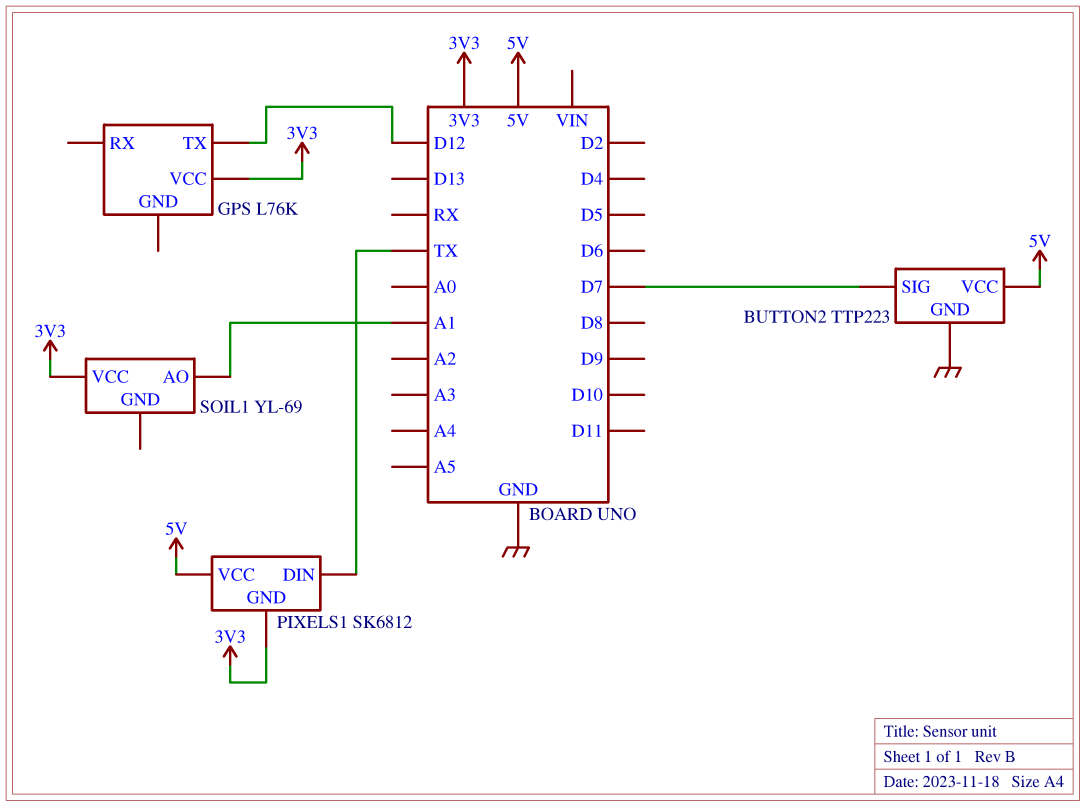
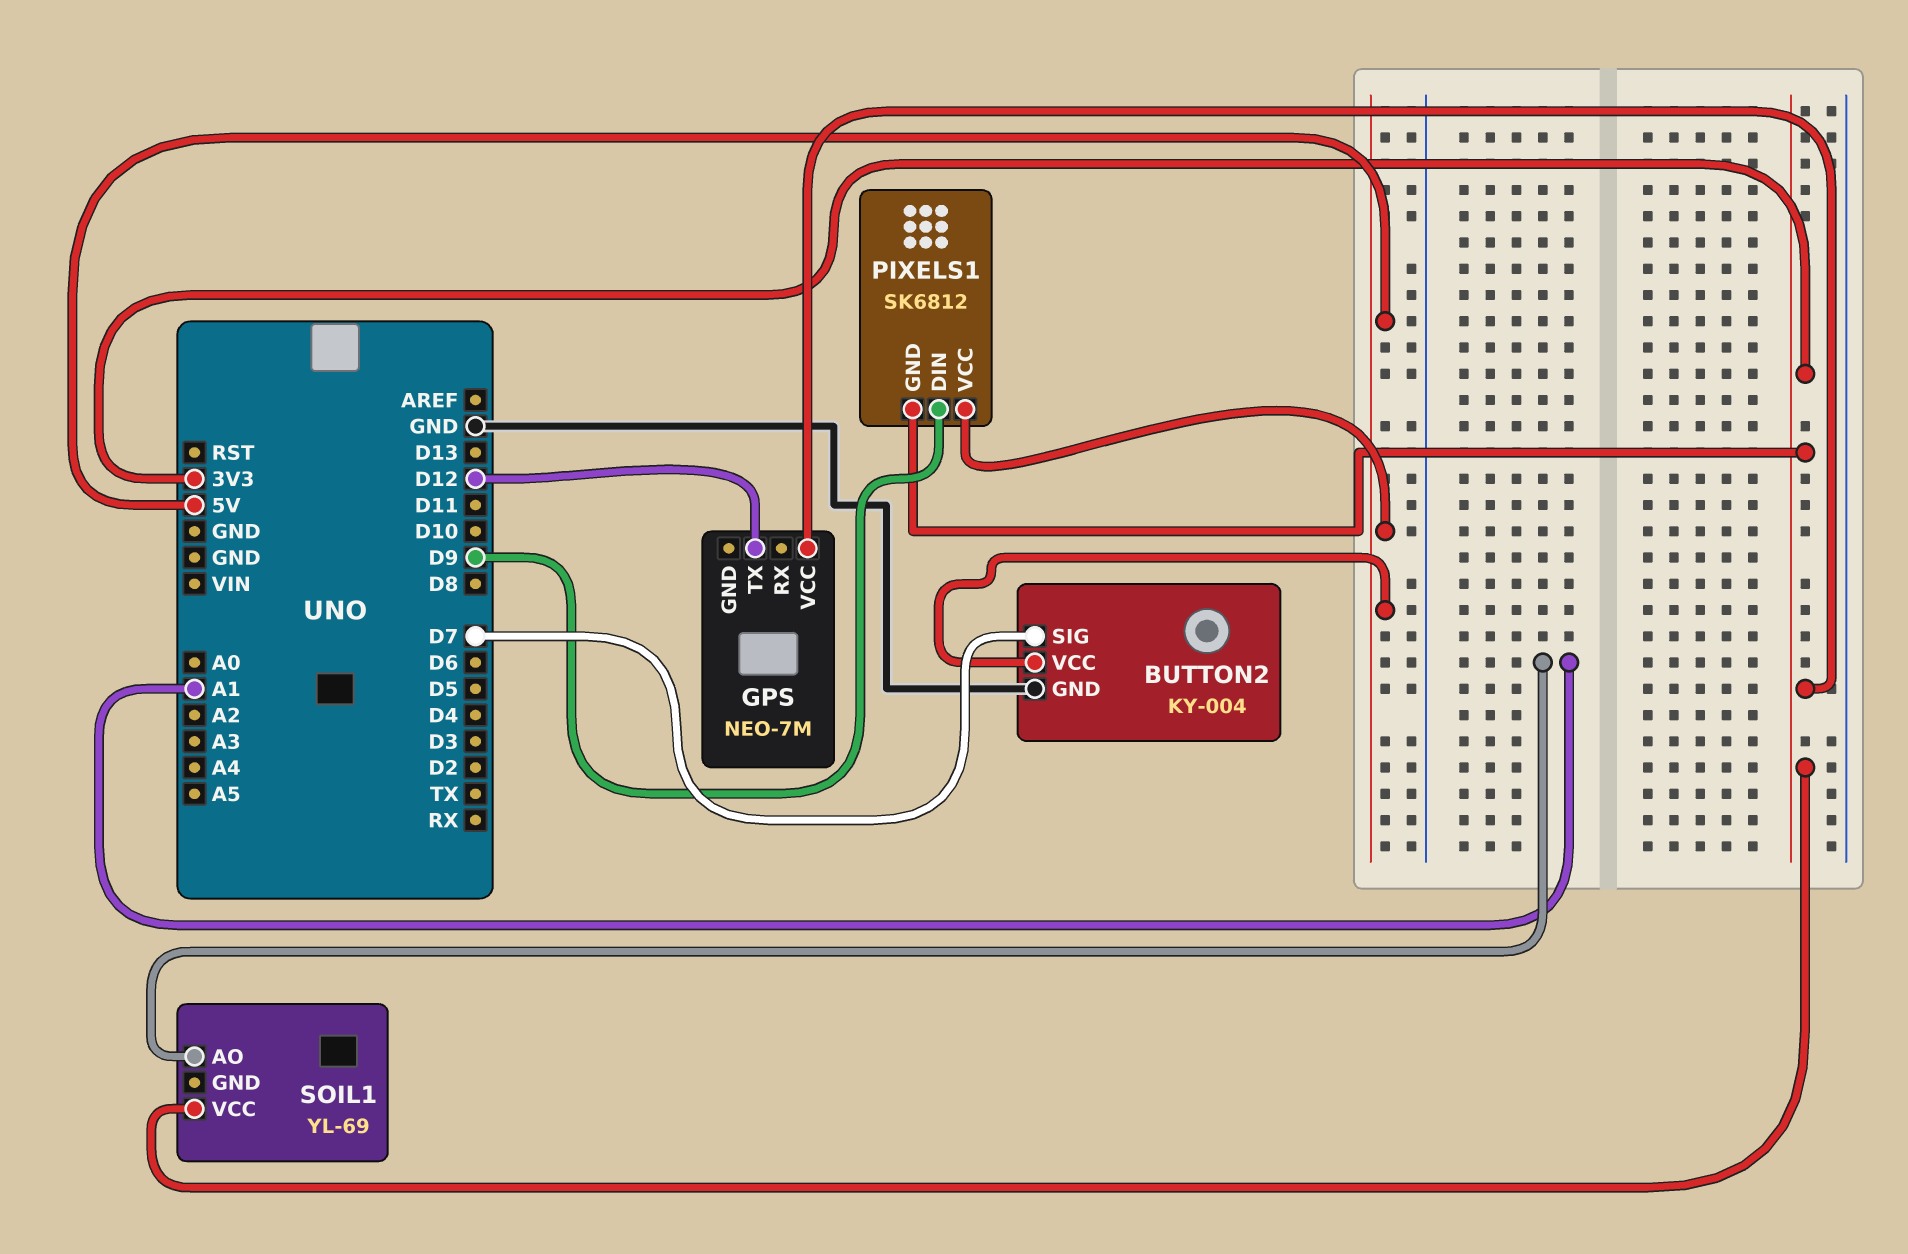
BUTTON2: TTP223 -> KY-004
GPS: L76K -> NEO-7M
PIXELS1 pin DIN: TX -> D9

